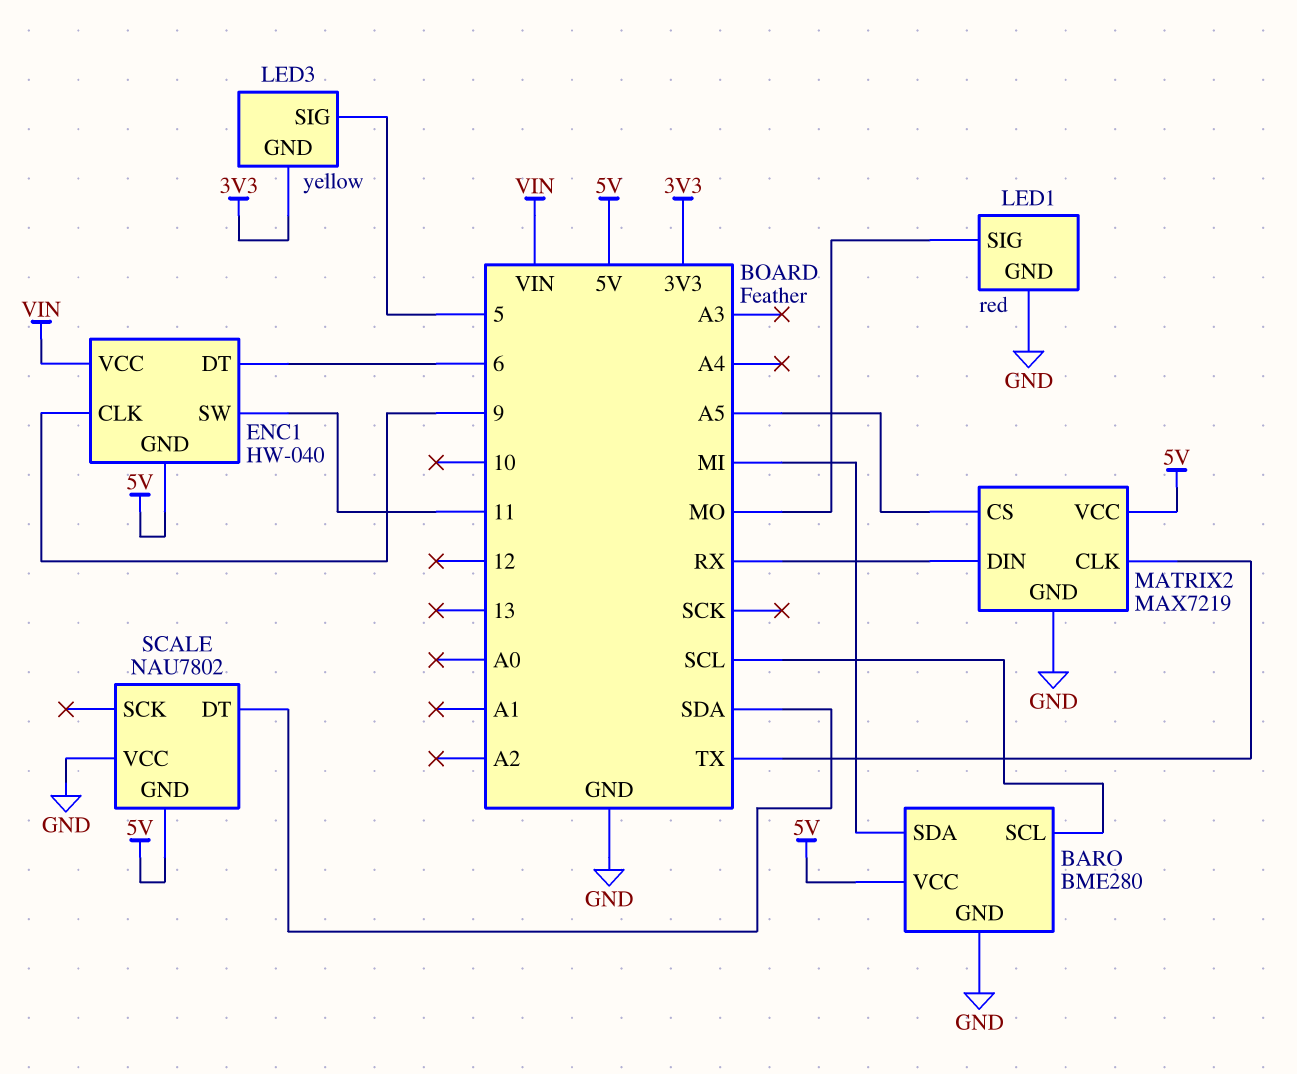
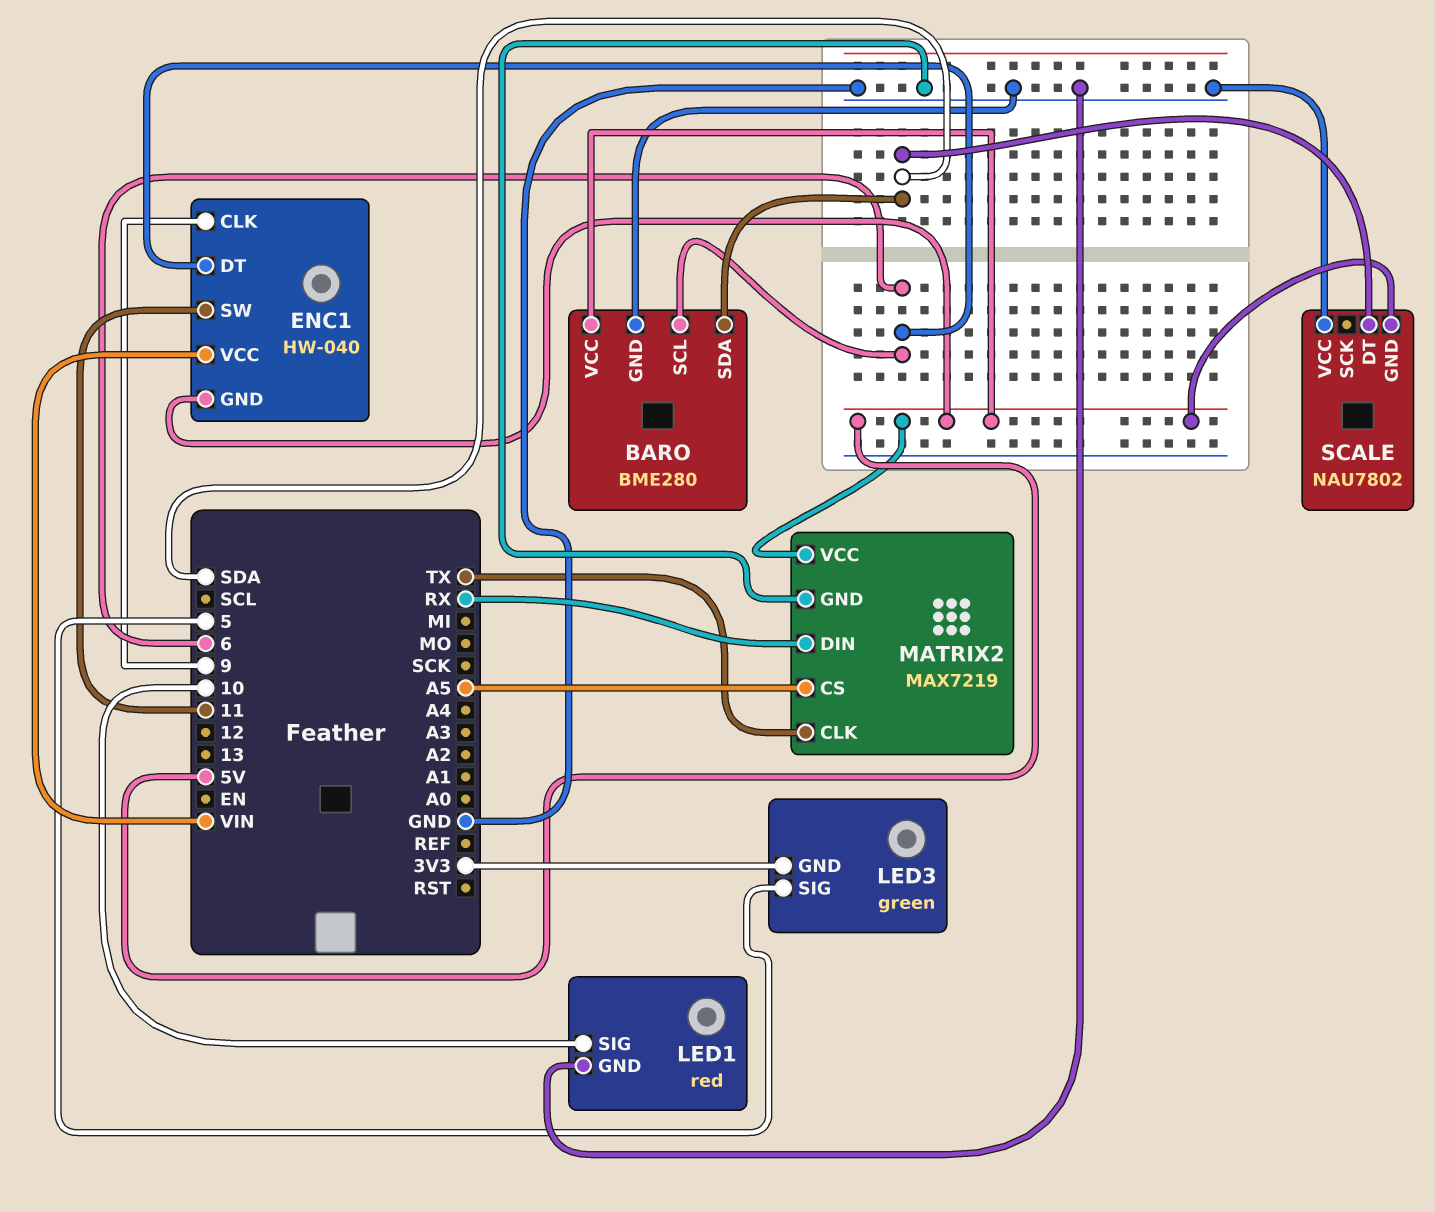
BARO pin SCL: SCL -> 6
BARO pin SDA: MI -> SDA
LED1 pin SIG: MO -> 10
LED3: yellow -> green

